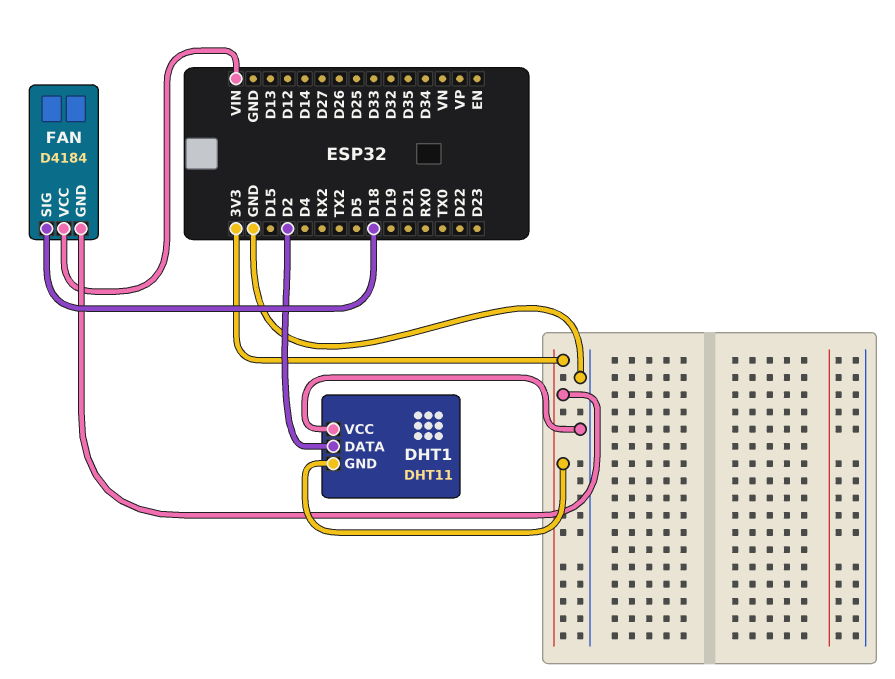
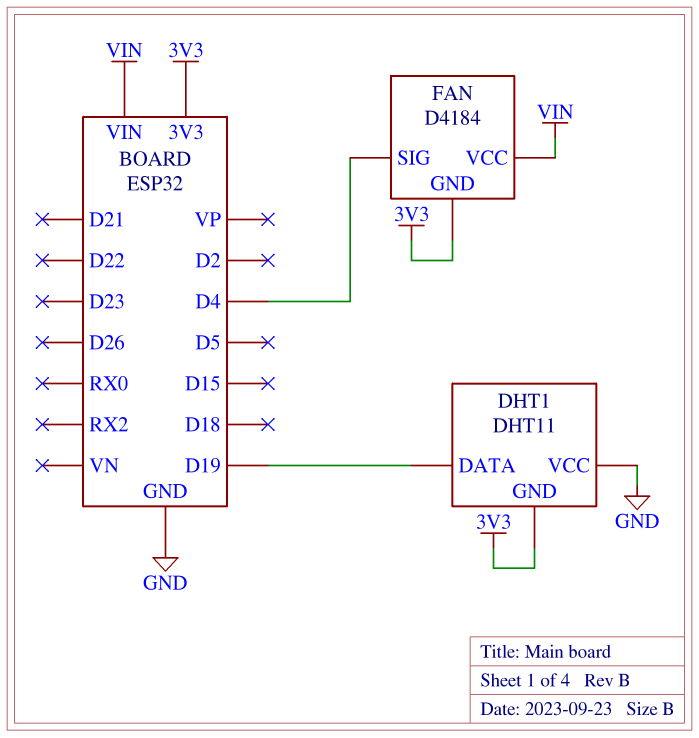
DHT1 pin DATA: D2 -> D19
FAN pin SIG: D18 -> D4

